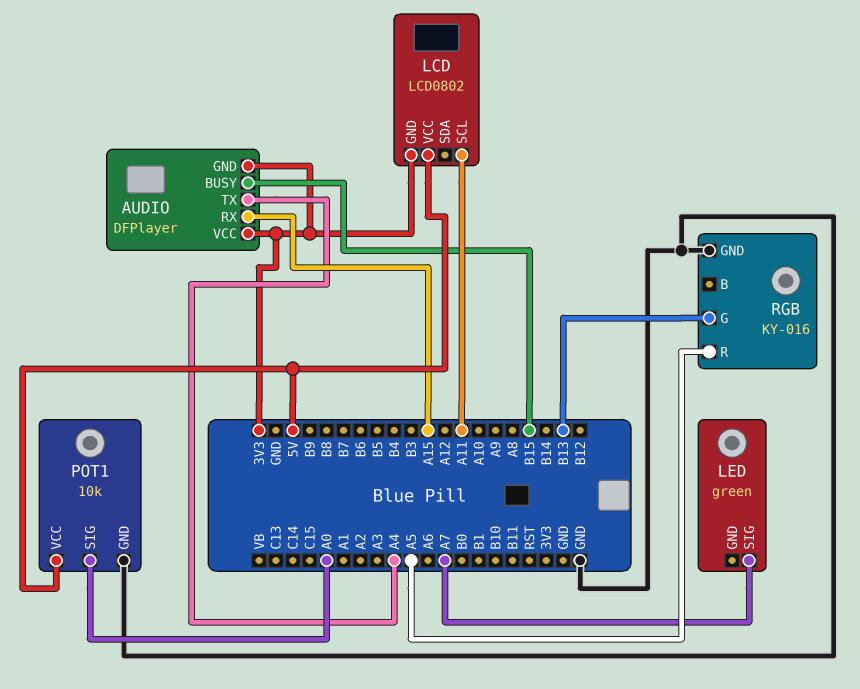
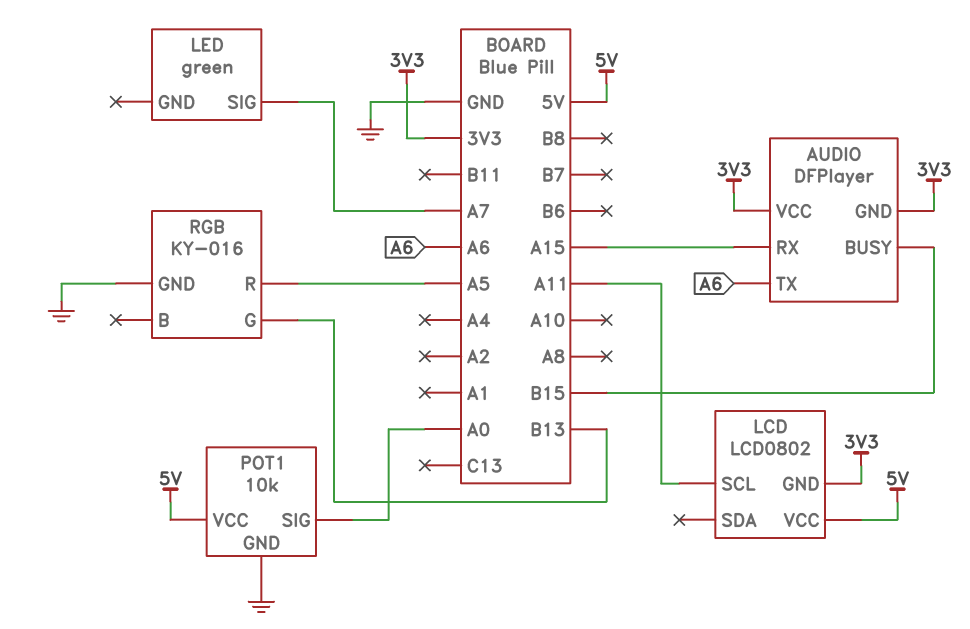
AUDIO pin TX: A4 -> A6

